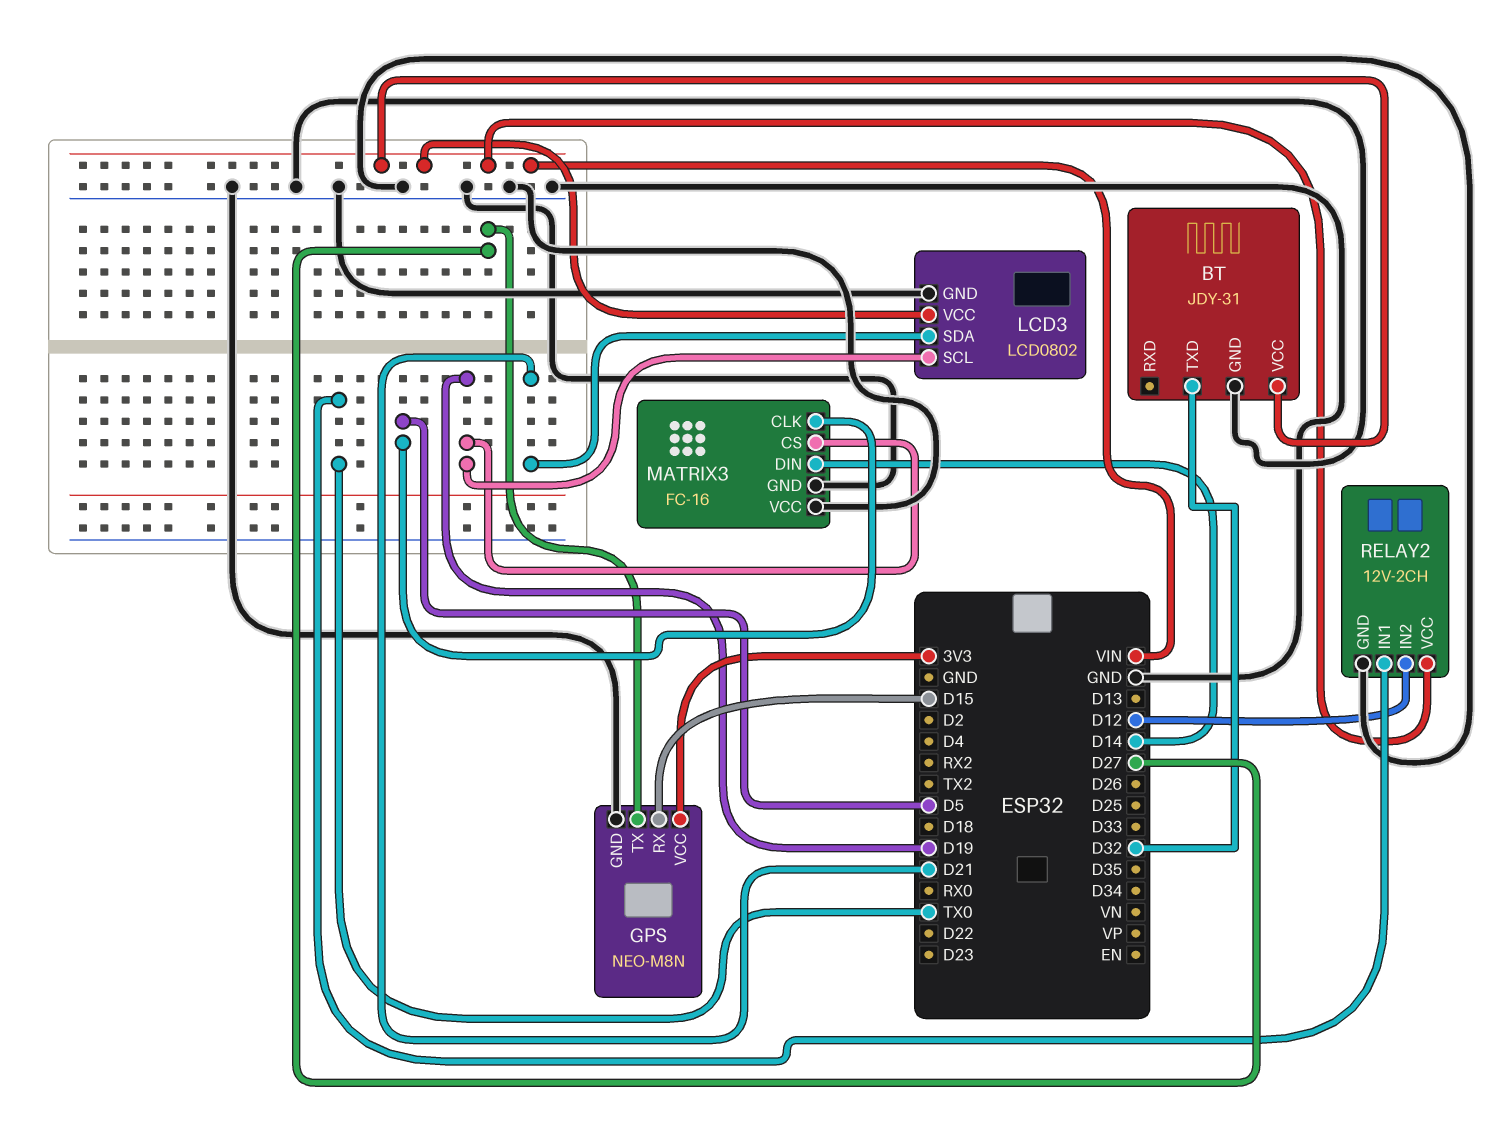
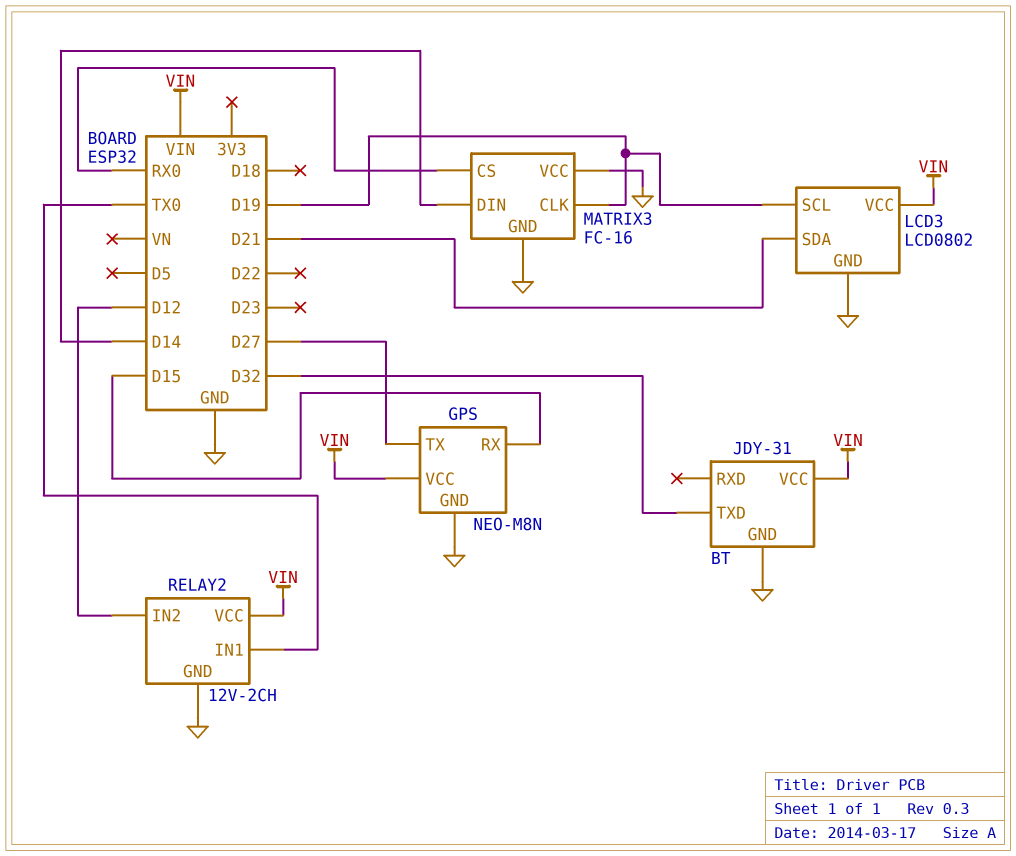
GPS pin VCC: 3V3 -> VIN
MATRIX3 pin CLK: D5 -> D19
MATRIX3 pin CS: D19 -> RX0

